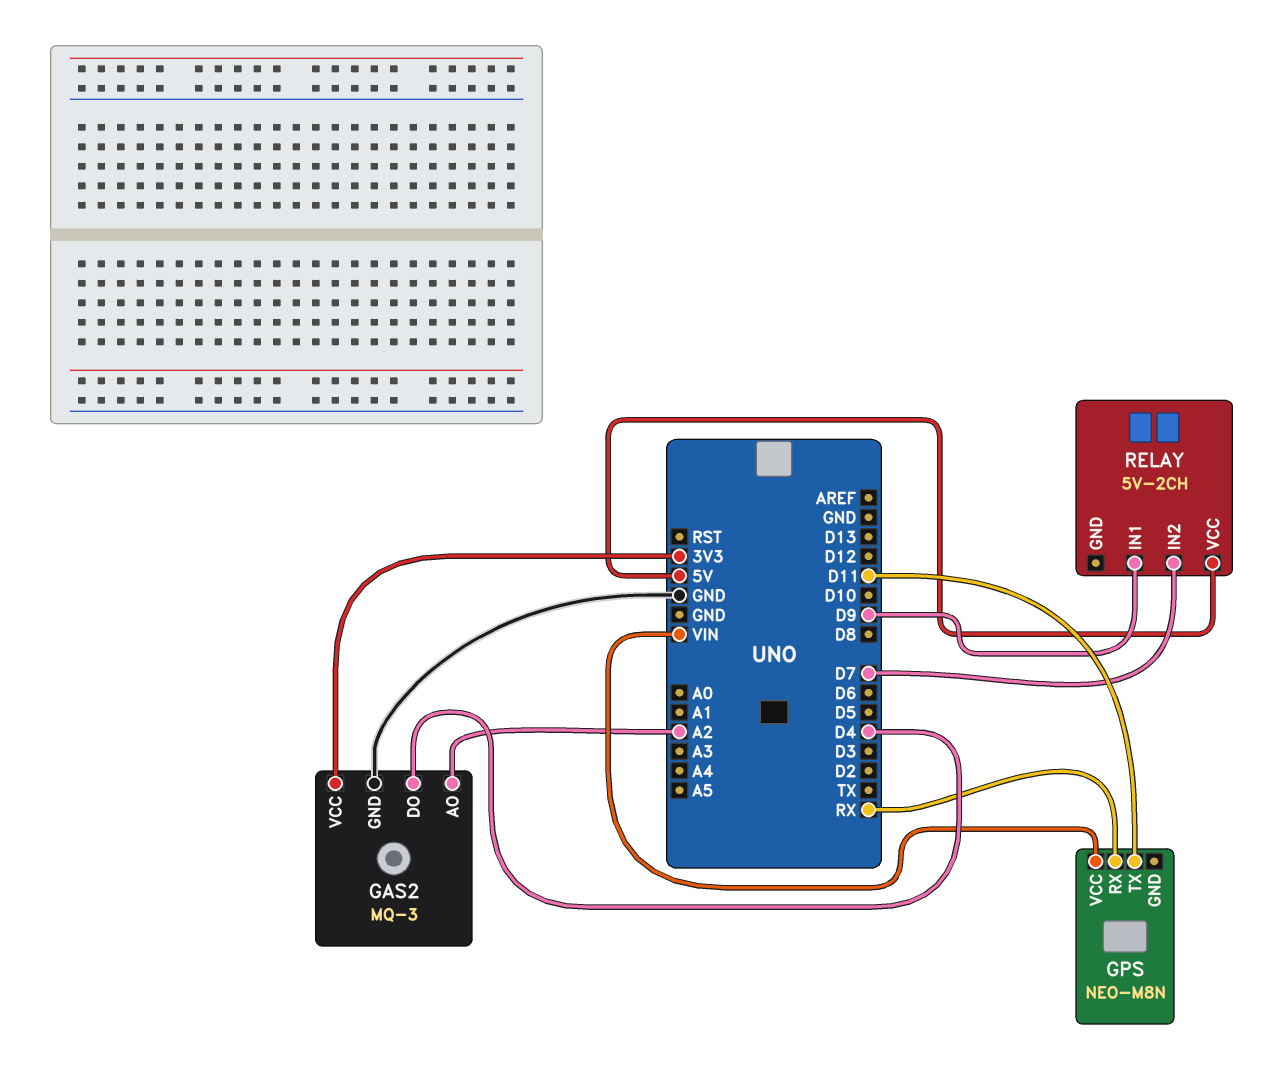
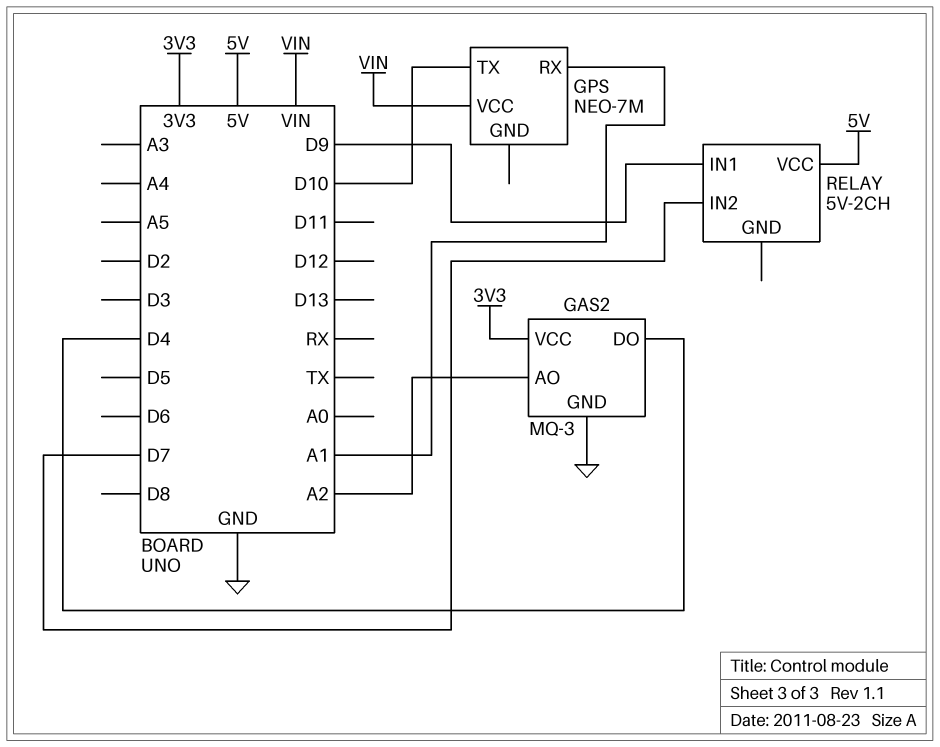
GPS: NEO-M8N -> NEO-7M
GPS pin RX: RX -> A1
GPS pin TX: D11 -> D10

